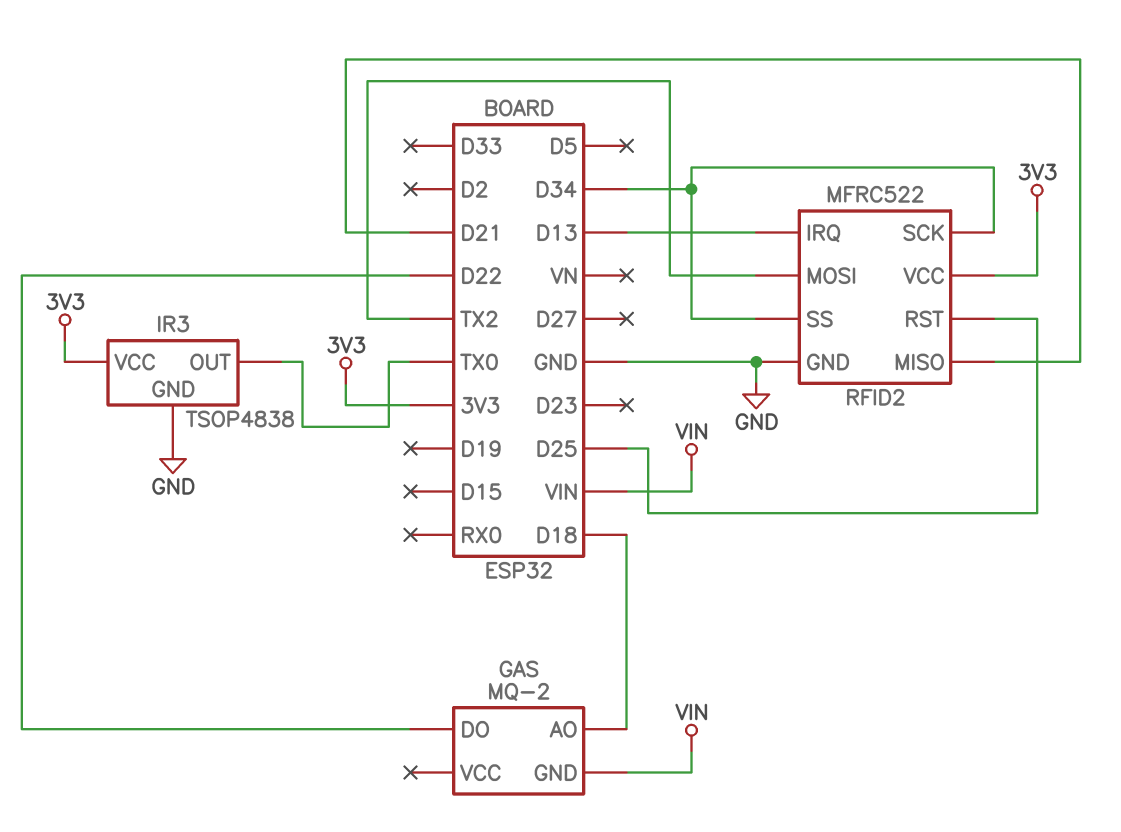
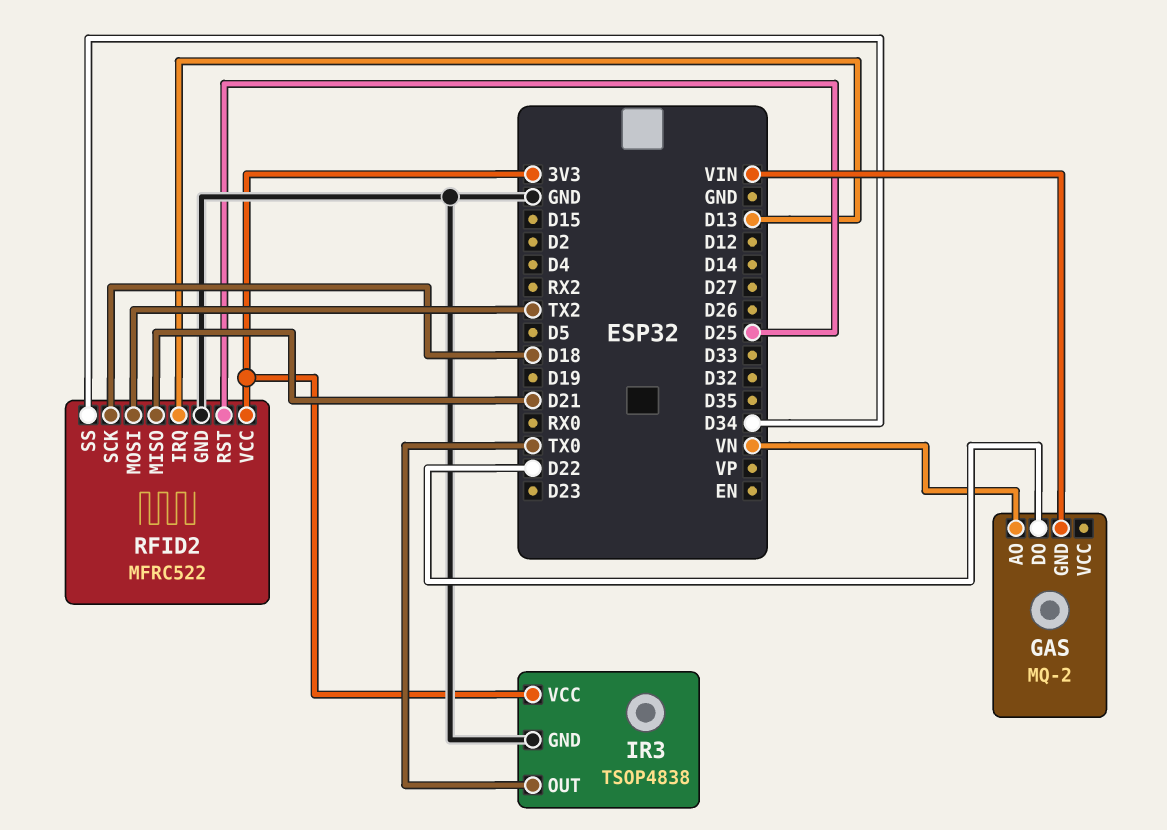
GAS pin AO: D18 -> VN
RFID2 pin SCK: D34 -> D18

